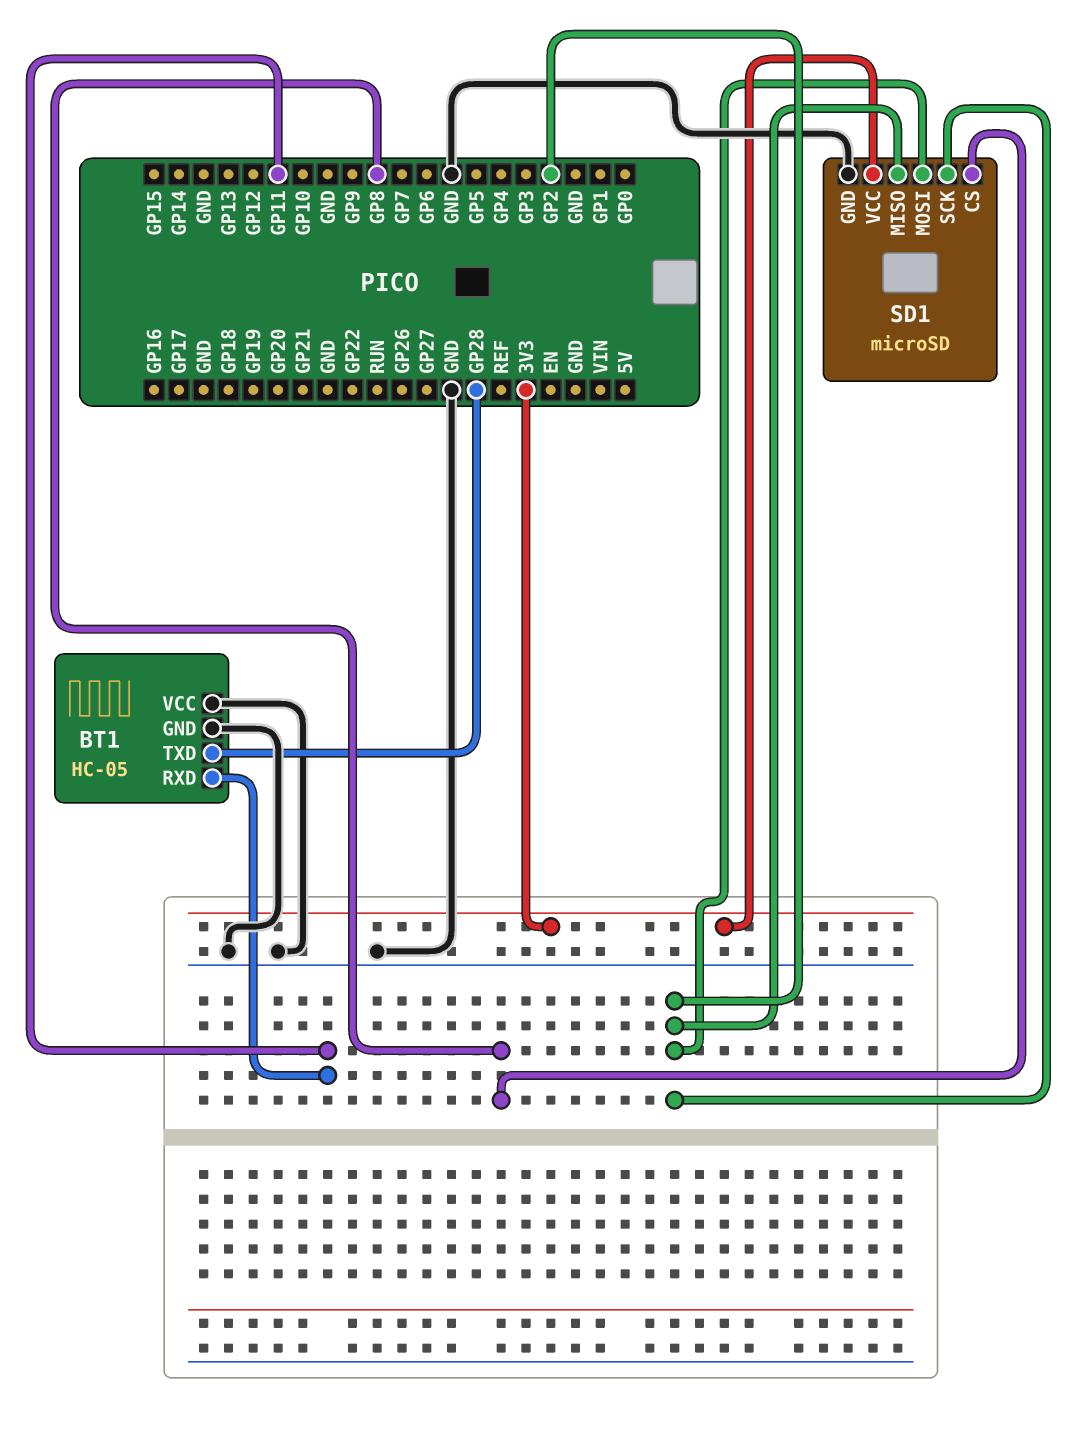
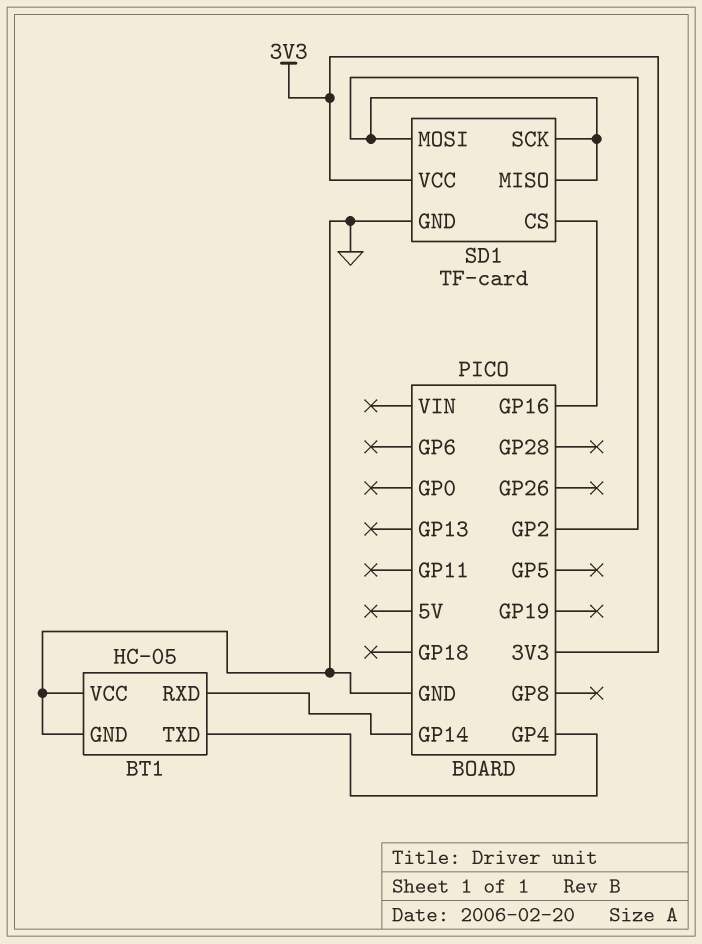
BT1 pin RXD: GP11 -> GP14
BT1 pin TXD: GP28 -> GP4
SD1: microSD -> TF-card
SD1 pin CS: GP8 -> GP16

